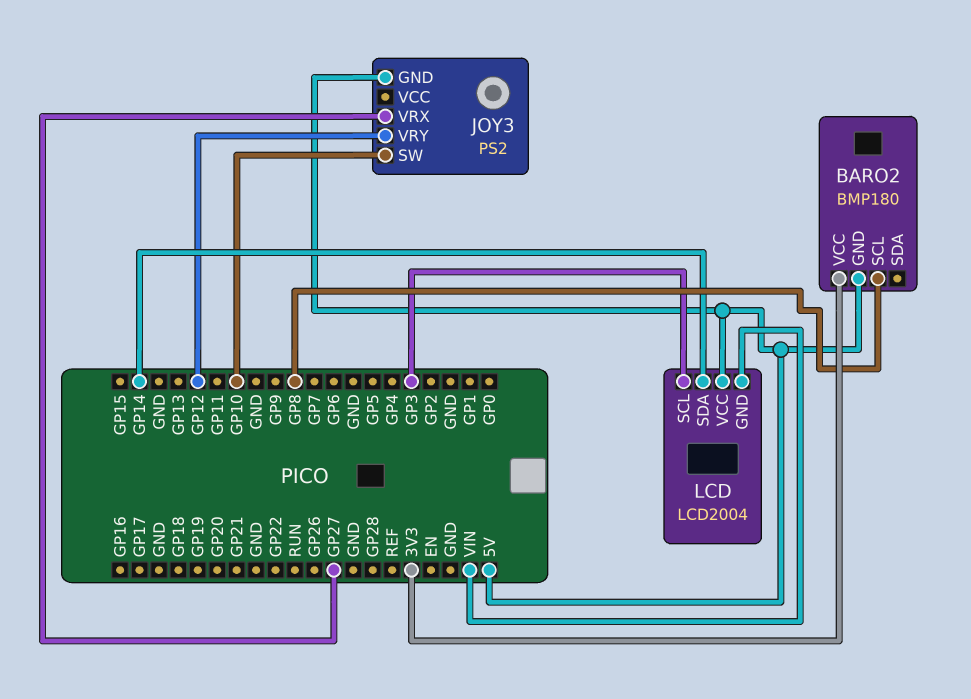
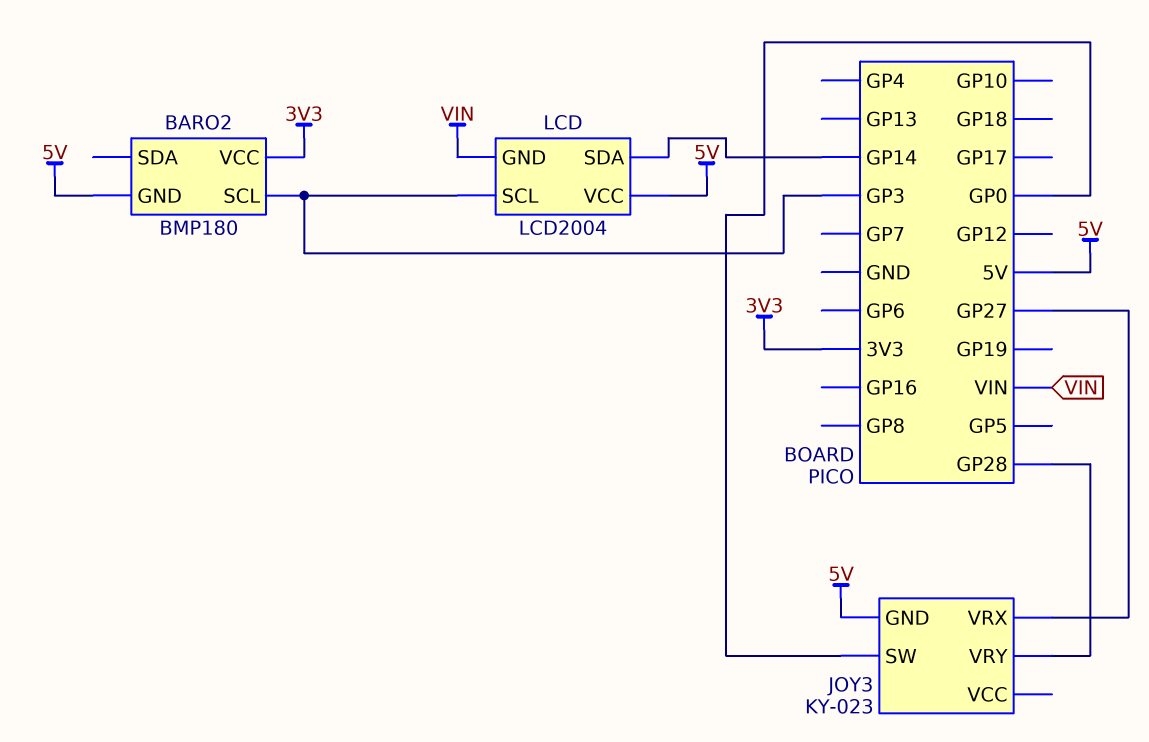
BARO2 pin SCL: GP8 -> GP3
JOY3: PS2 -> KY-023
JOY3 pin SW: GP10 -> GP0
JOY3 pin VRY: GP12 -> GP28

